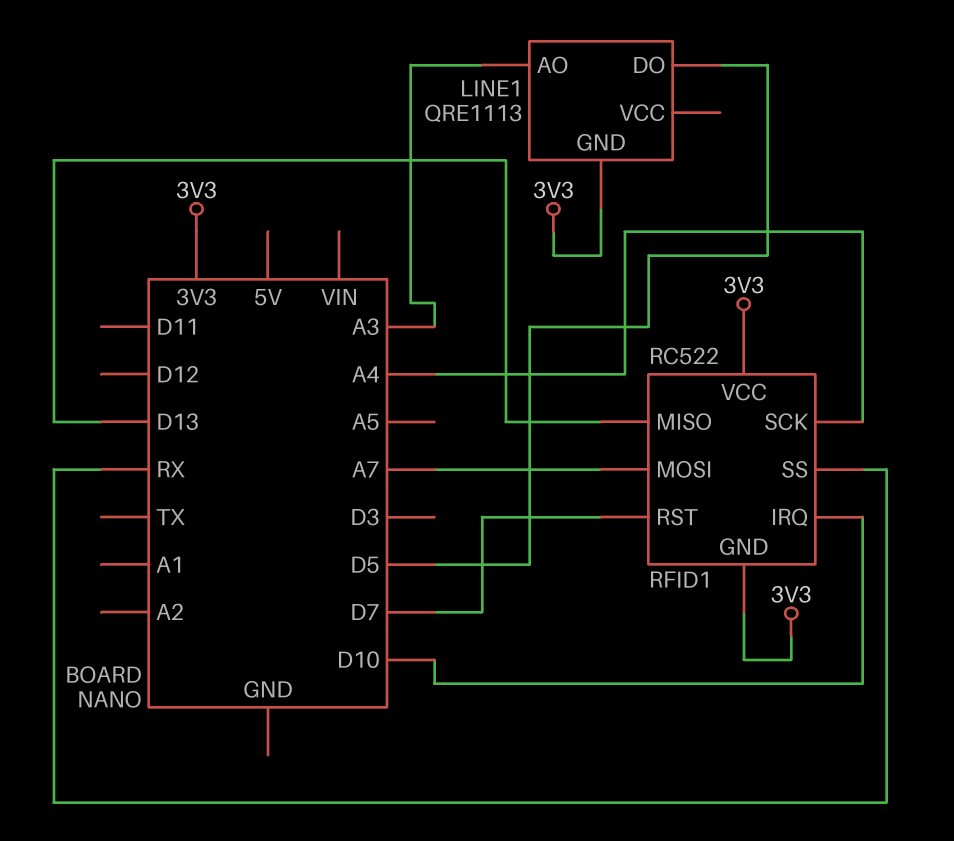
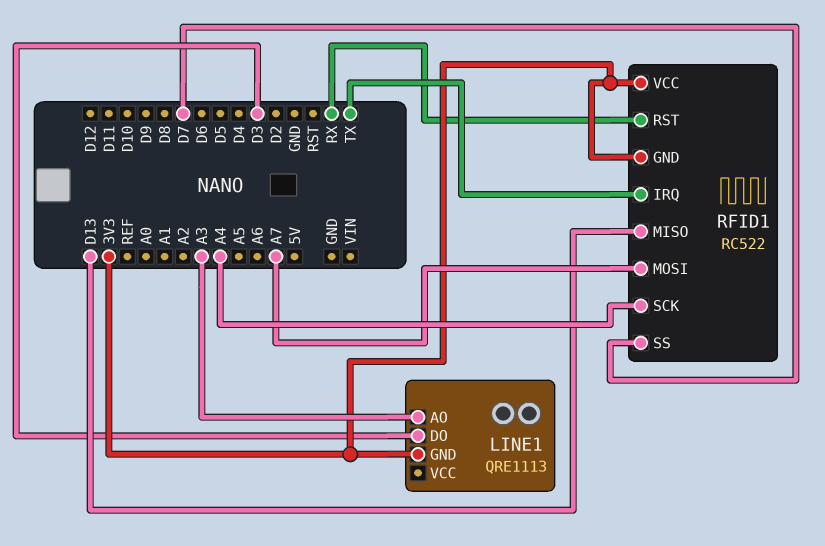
LINE1 pin DO: D5 -> D3
RFID1 pin IRQ: D10 -> TX
RFID1 pin RST: D7 -> RX
RFID1 pin SS: RX -> D7

